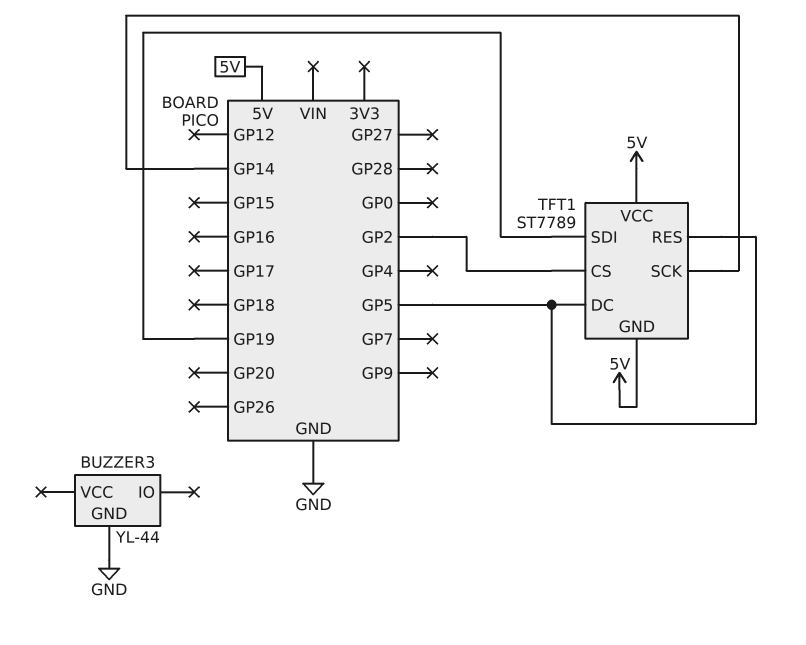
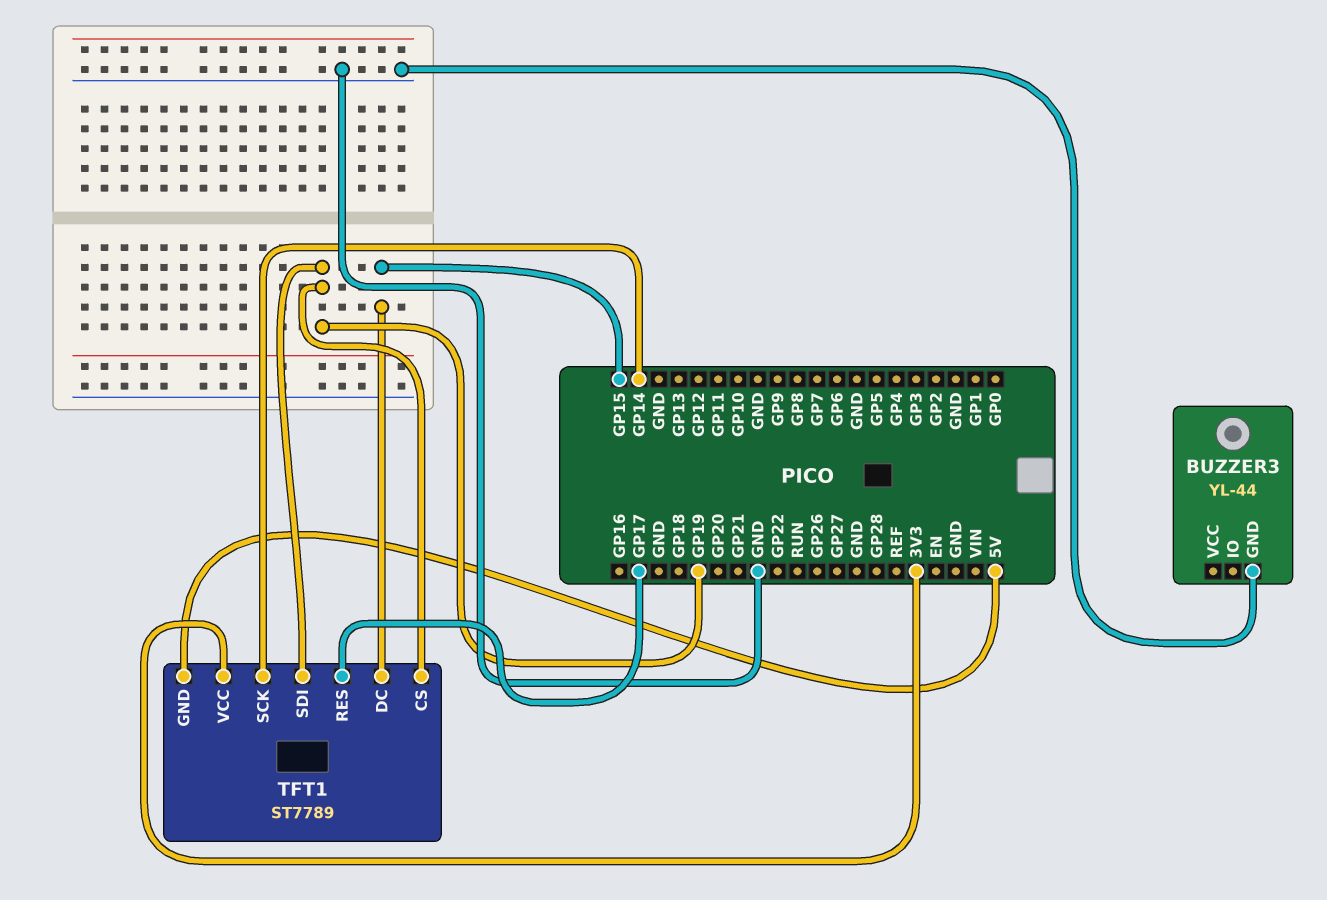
TFT1 pin CS: GP2 -> GP19
TFT1 pin DC: GP5 -> GP15
TFT1 pin RES: GP5 -> GP17
TFT1 pin VCC: 5V -> 3V3

